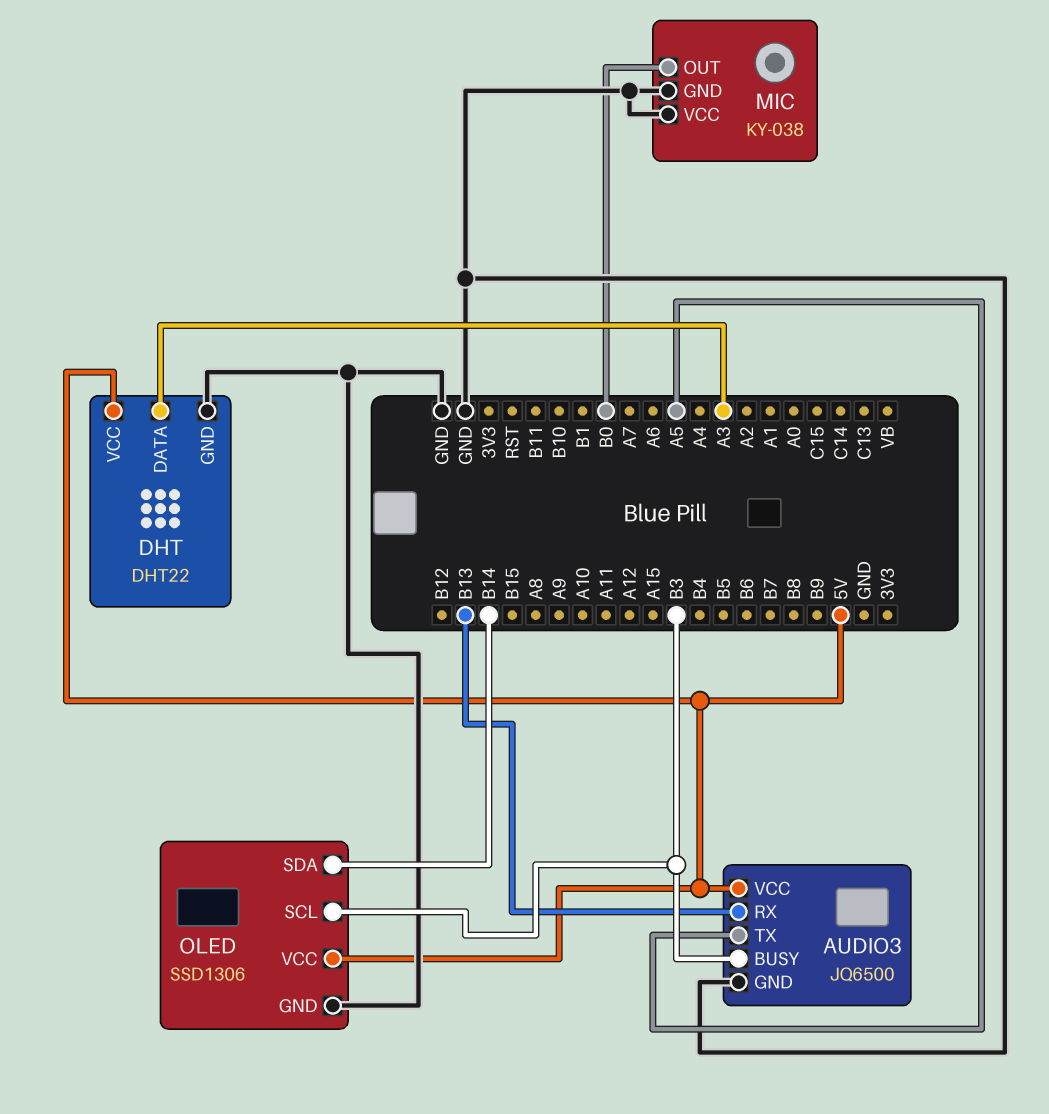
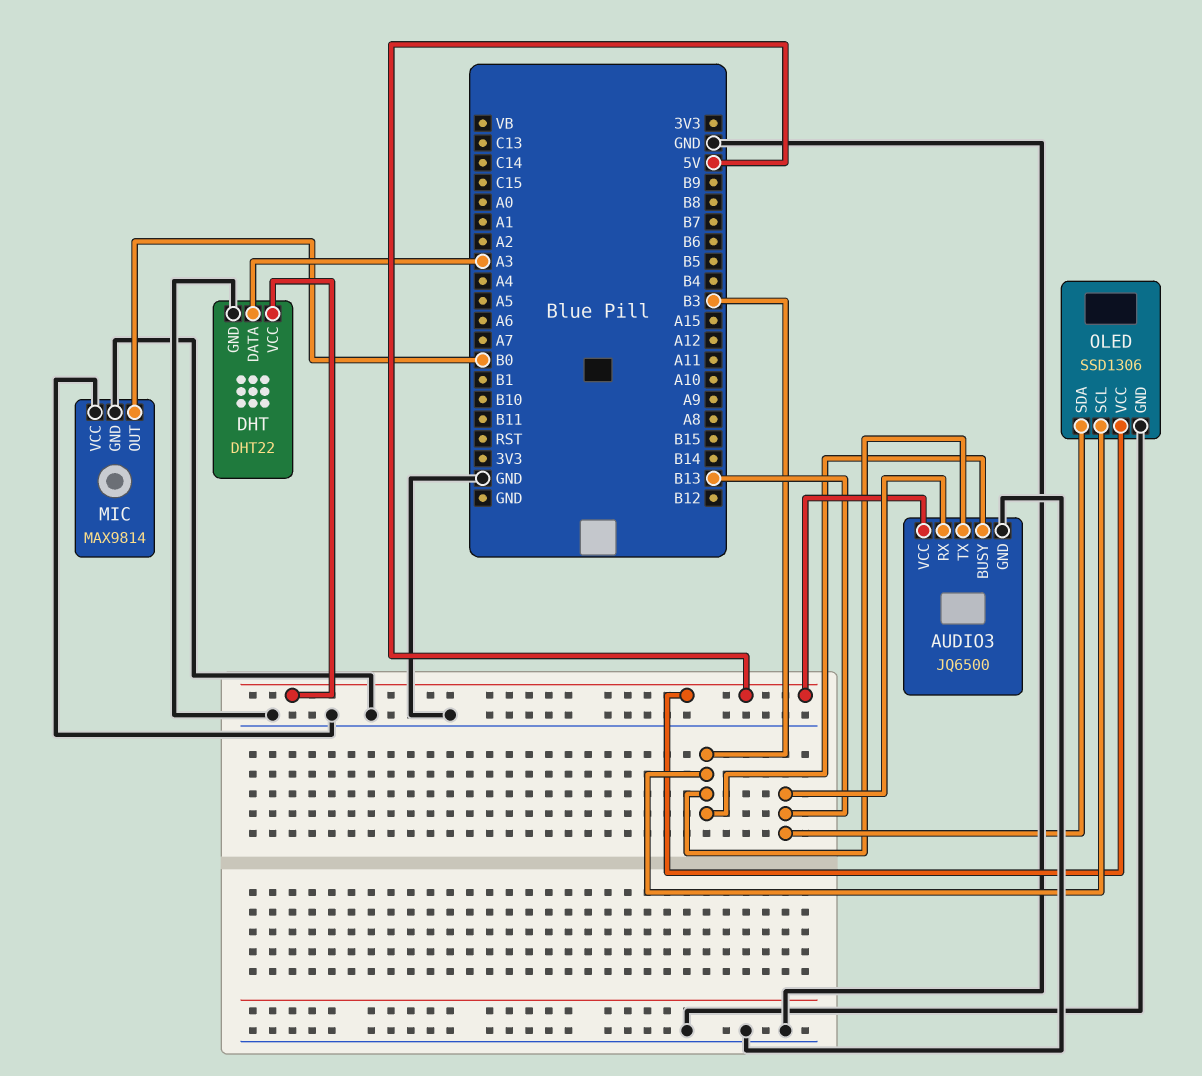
AUDIO3 pin TX: A5 -> B3
MIC: KY-038 -> MAX9814
OLED pin SDA: B14 -> B13

